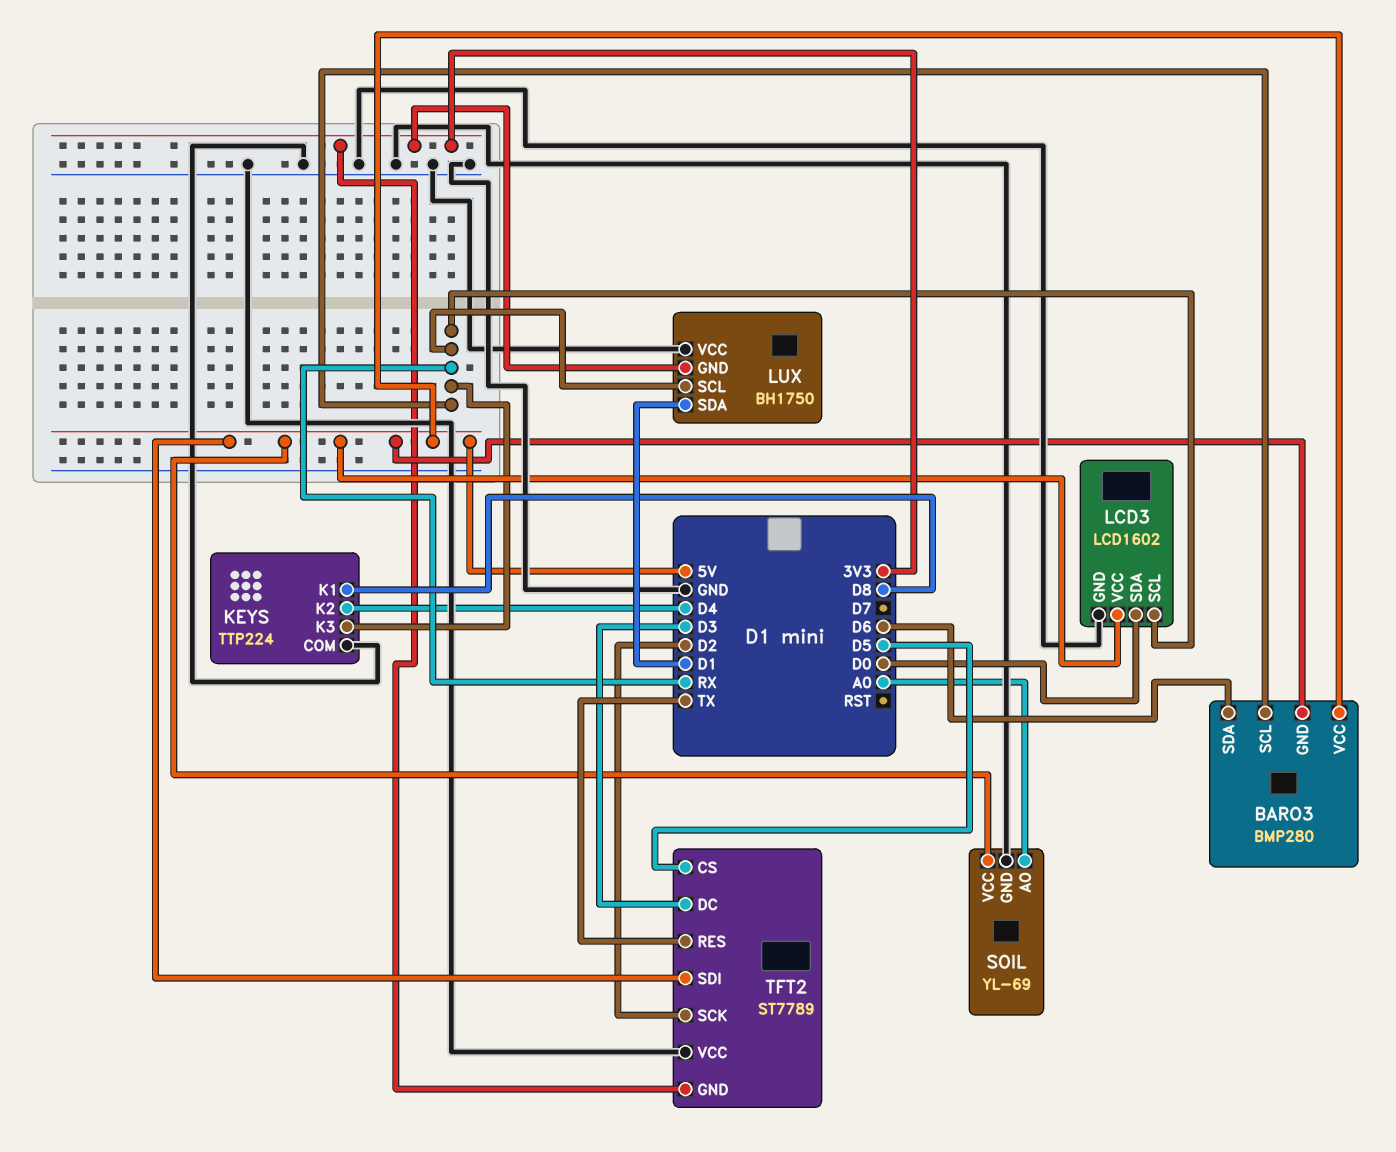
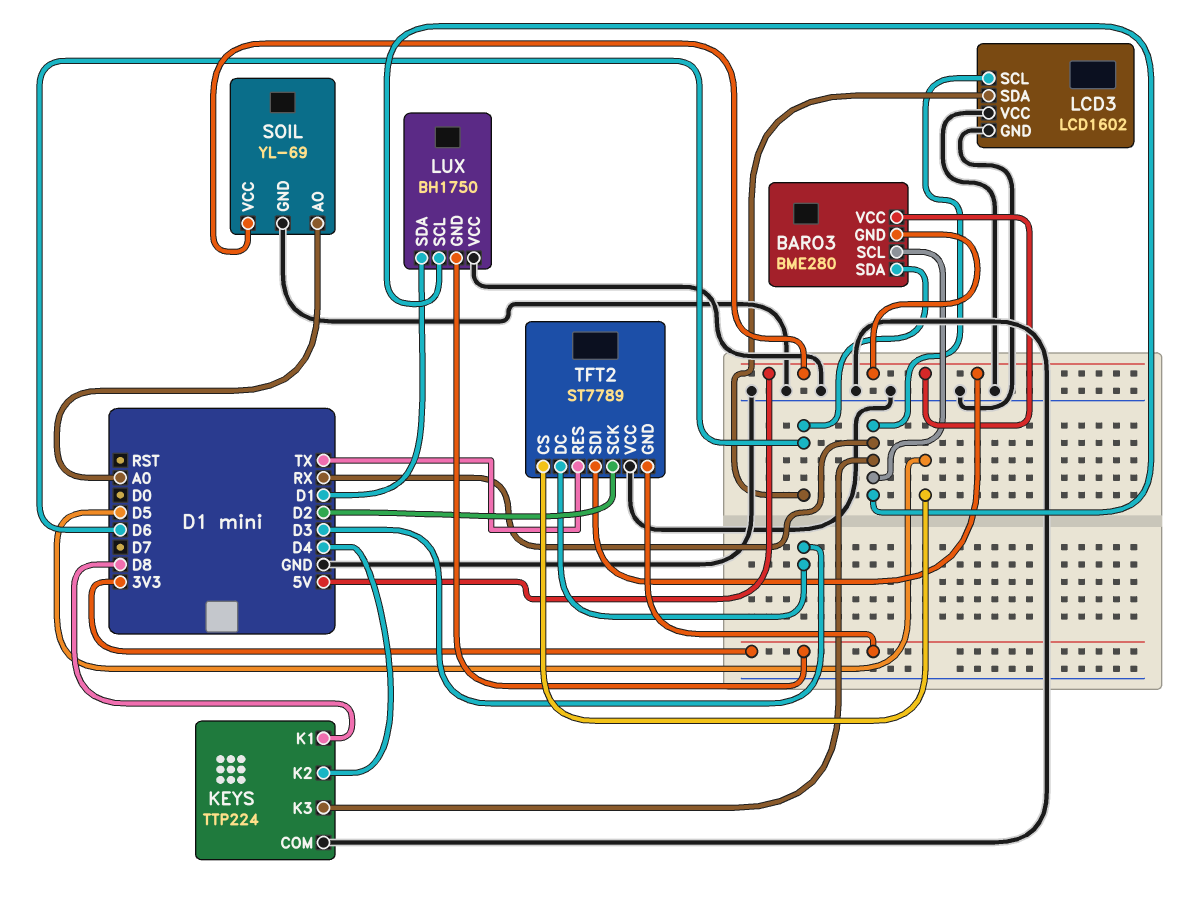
BARO3: BMP280 -> BME280
LCD3 pin SDA: D0 -> D6
LCD3 pin VCC: 5V -> GND

